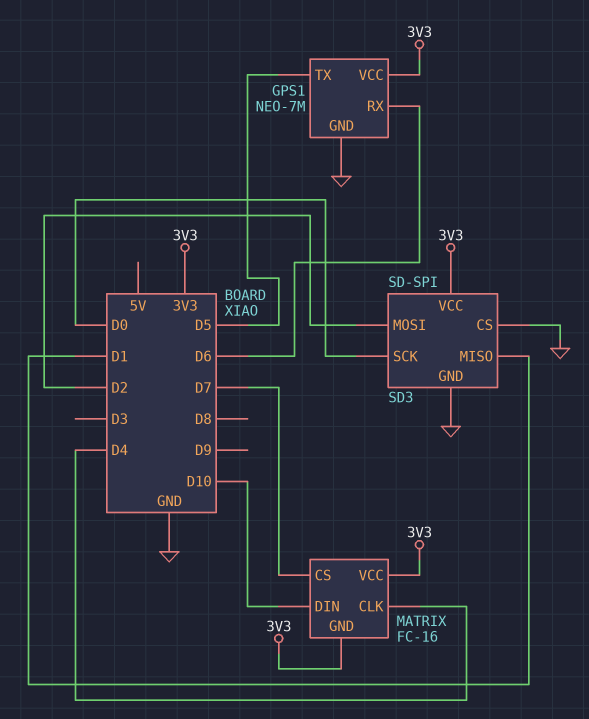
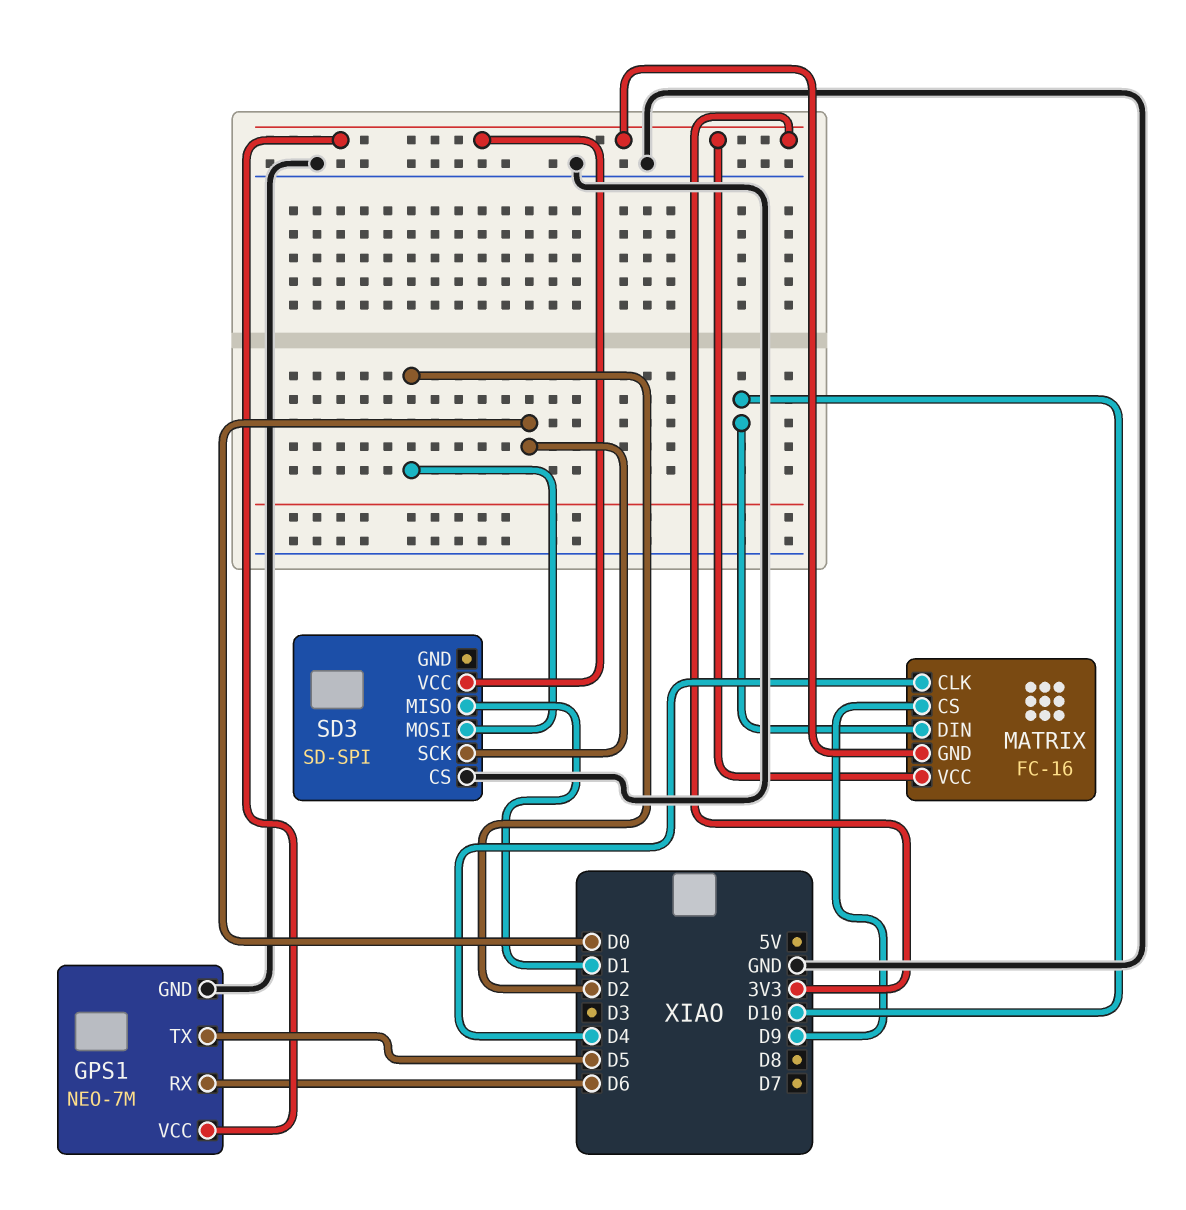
MATRIX pin CS: D7 -> D9
SD3 pin GND: GND -> none

